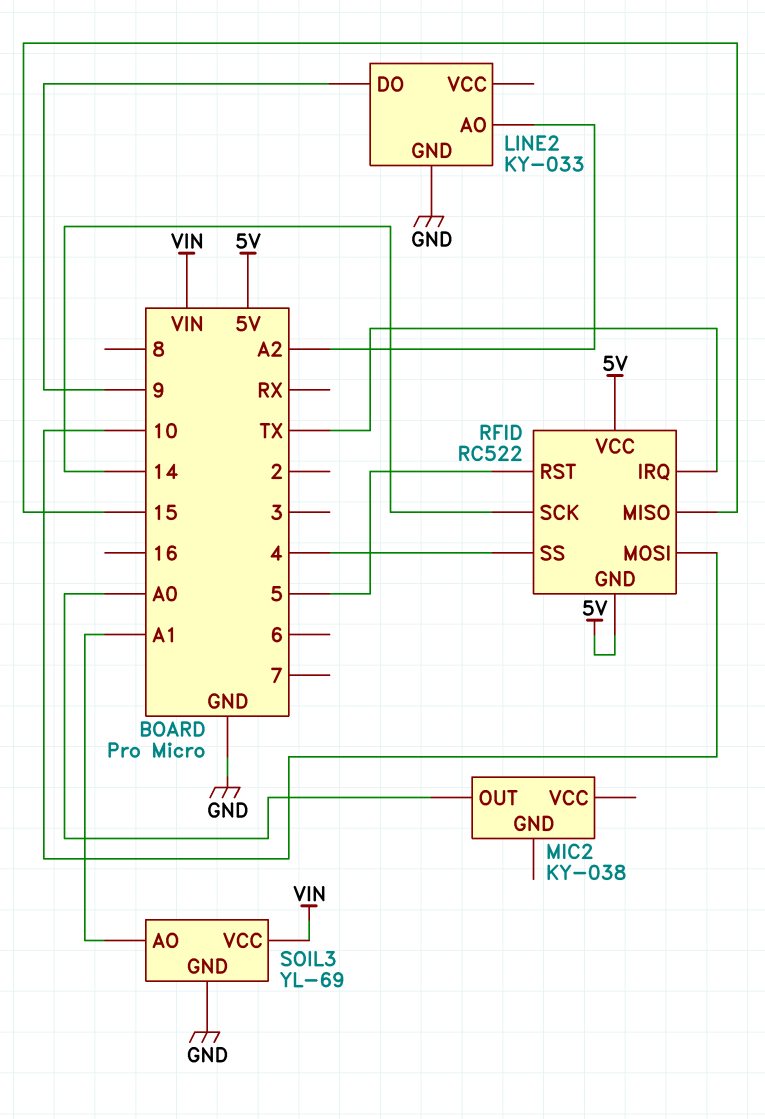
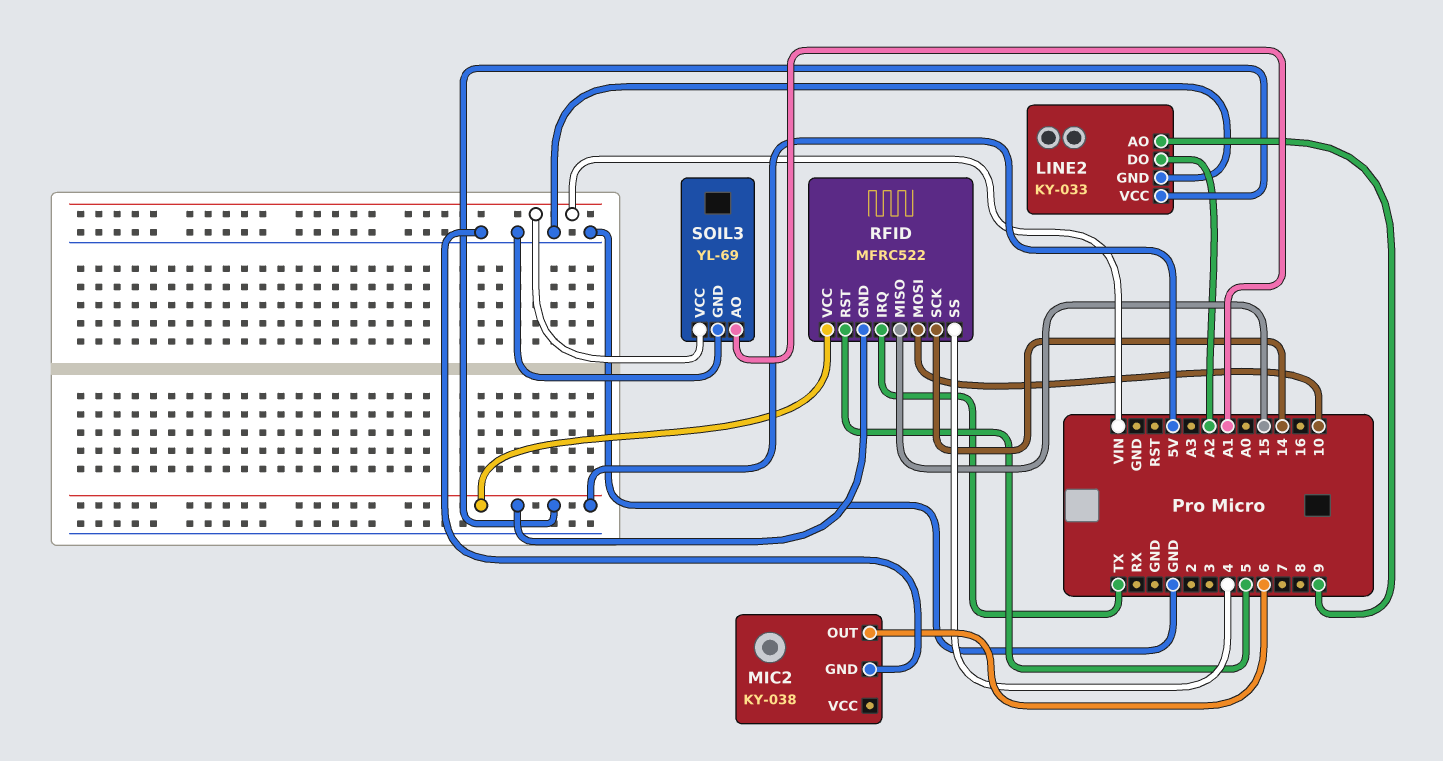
LINE2 pin AO: A2 -> 9
LINE2 pin DO: 9 -> A2
LINE2 pin VCC: none -> 5V
MIC2 pin GND: none -> GND
MIC2 pin OUT: A0 -> 6
RFID: RC522 -> MFRC522

